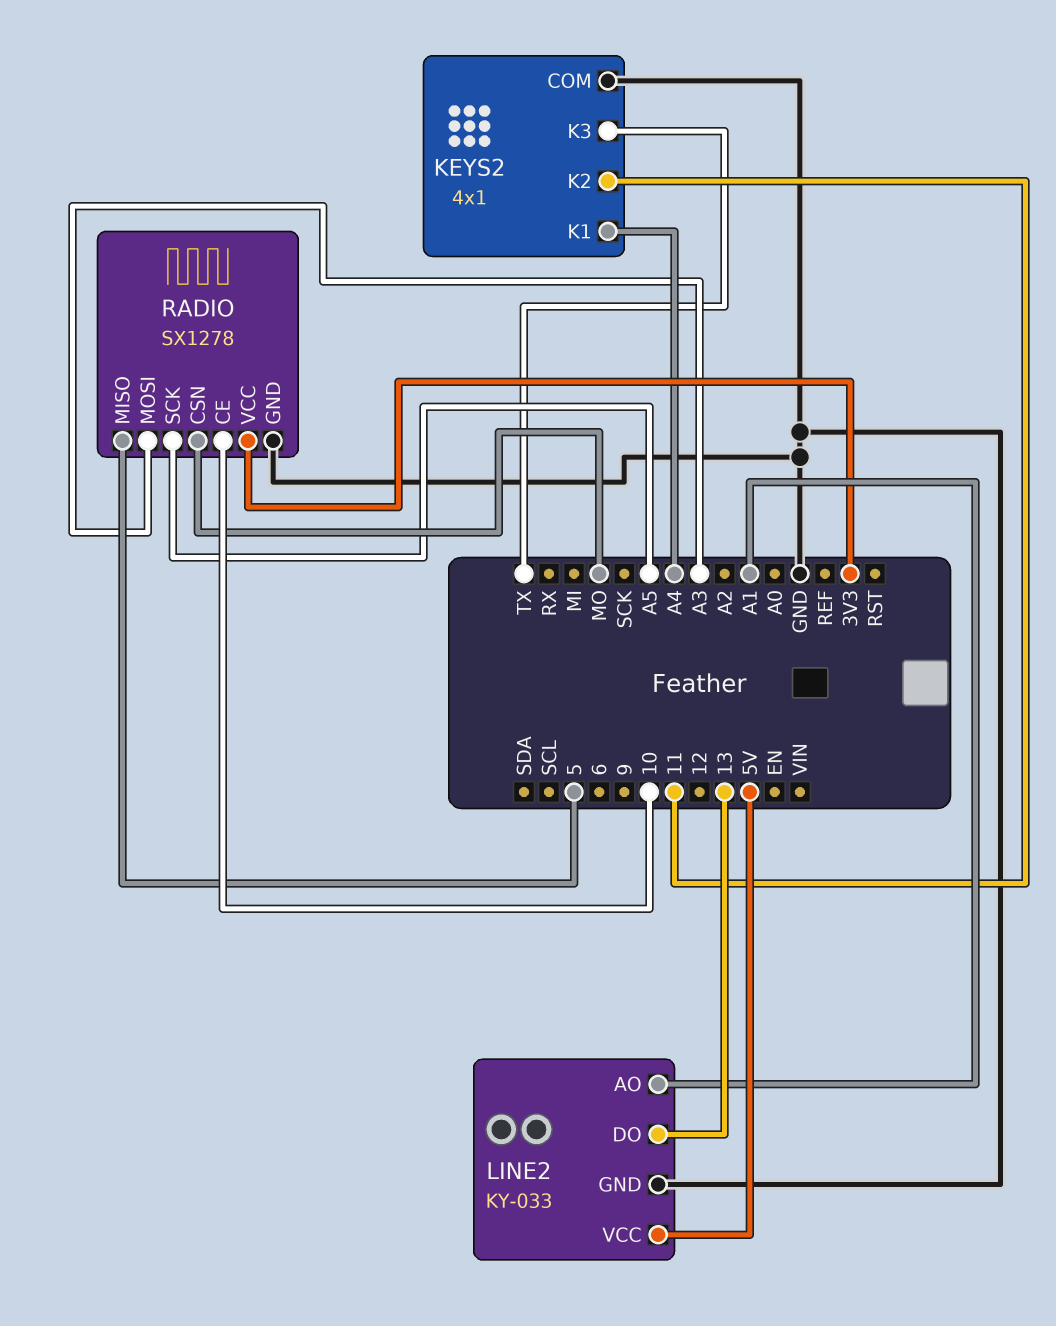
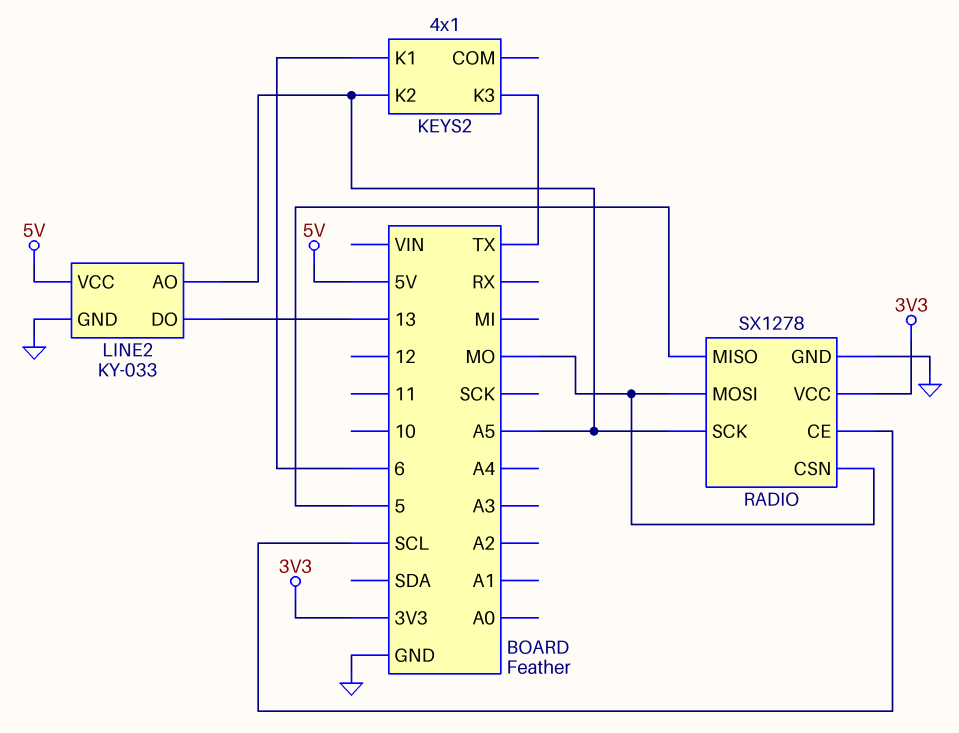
KEYS2 pin COM: GND -> none
KEYS2 pin K1: A4 -> 6
KEYS2 pin K2: 11 -> A5
LINE2 pin AO: A1 -> A5
RADIO pin CE: 10 -> SCL
RADIO pin MOSI: A3 -> MO

